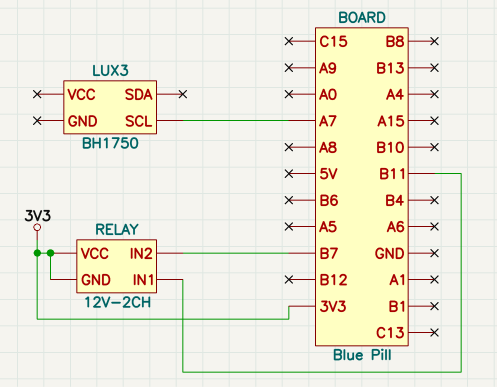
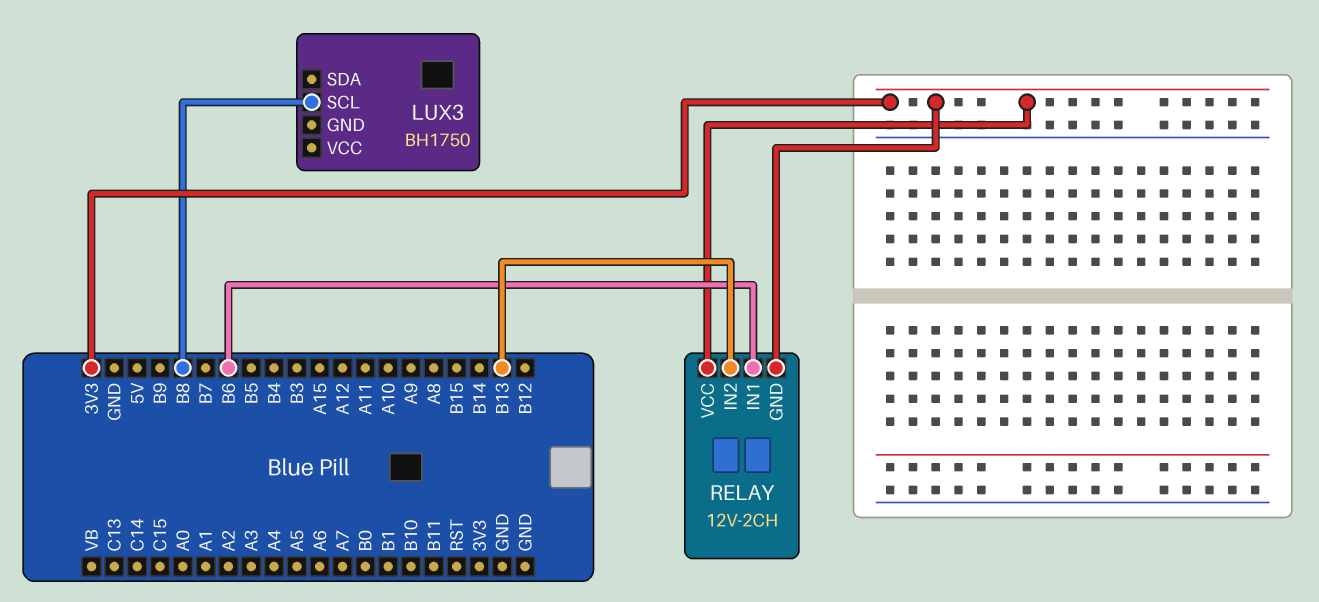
LUX3 pin SCL: A7 -> B8
RELAY pin IN1: B11 -> B6
RELAY pin IN2: B7 -> B13

